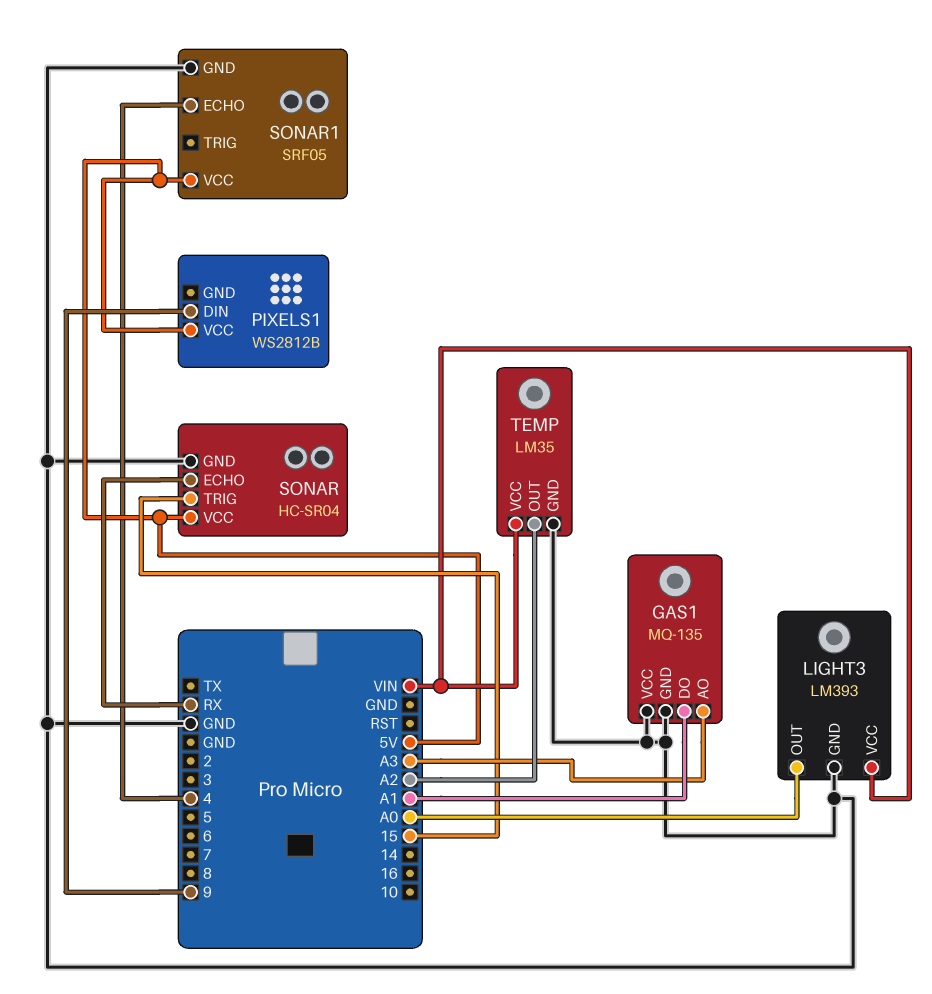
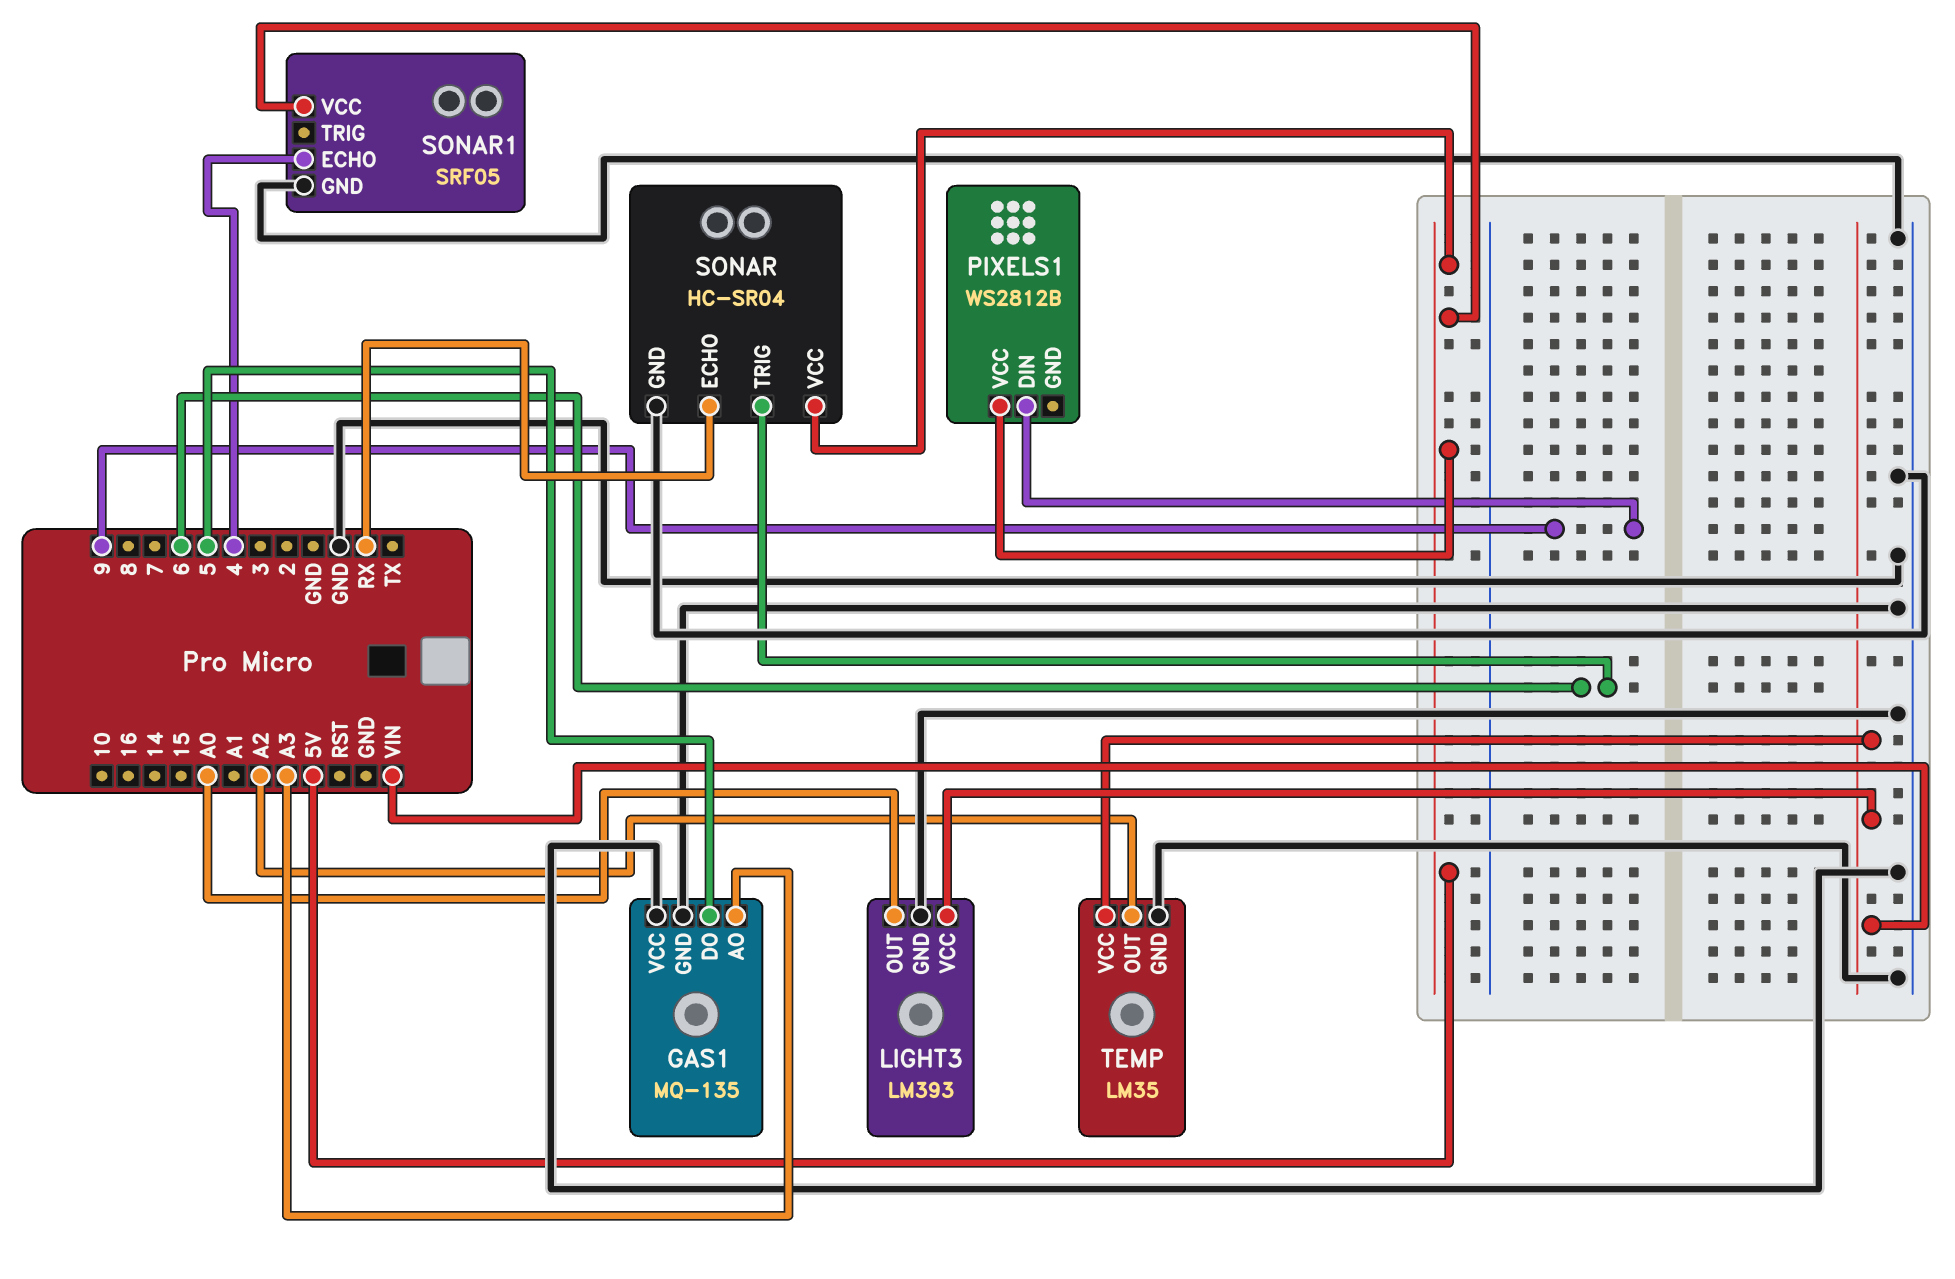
GAS1 pin DO: A1 -> 5
SONAR pin TRIG: 15 -> 6

